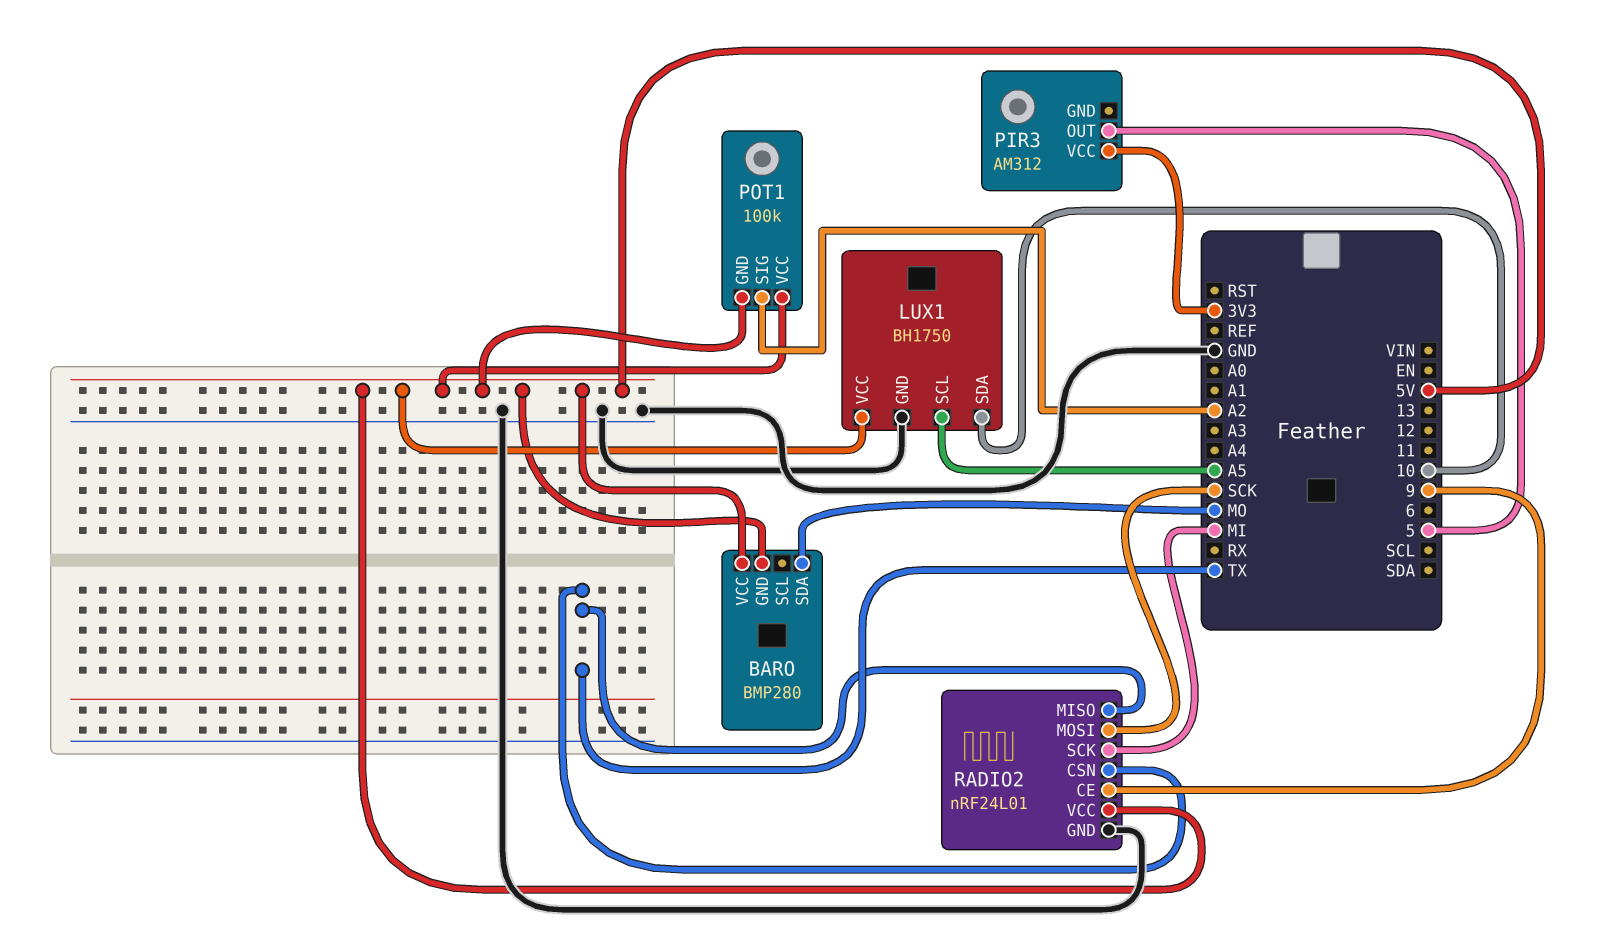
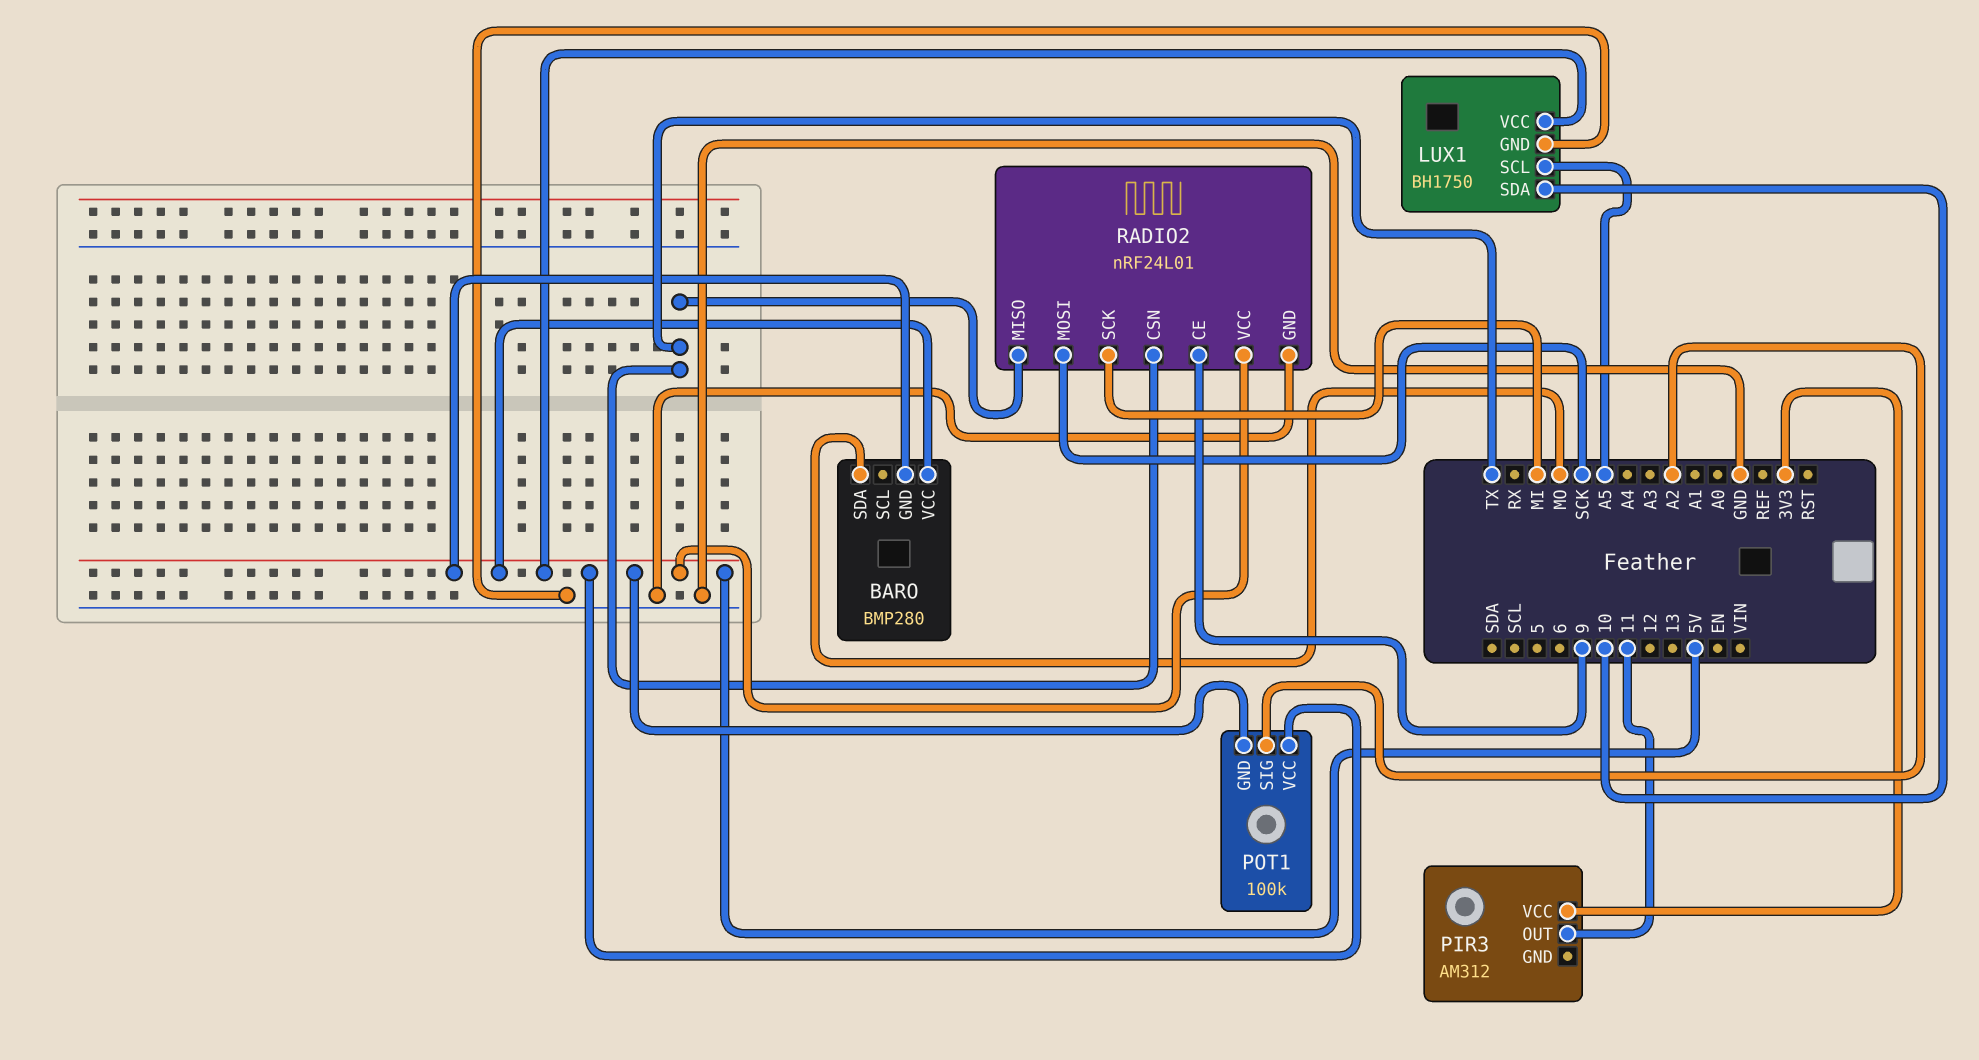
PIR3 pin OUT: 5 -> 11

